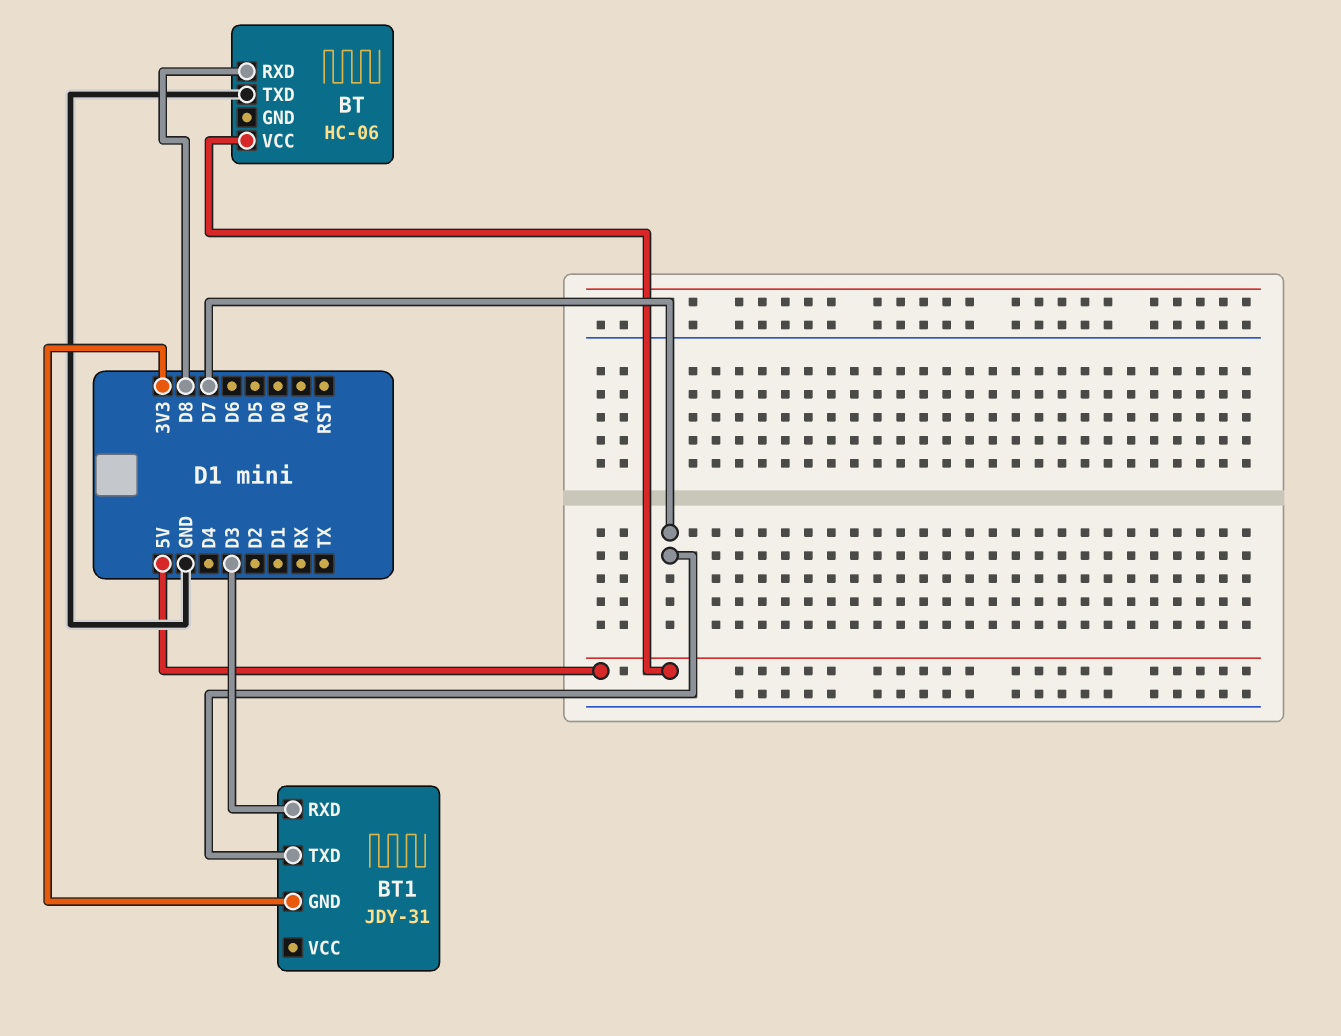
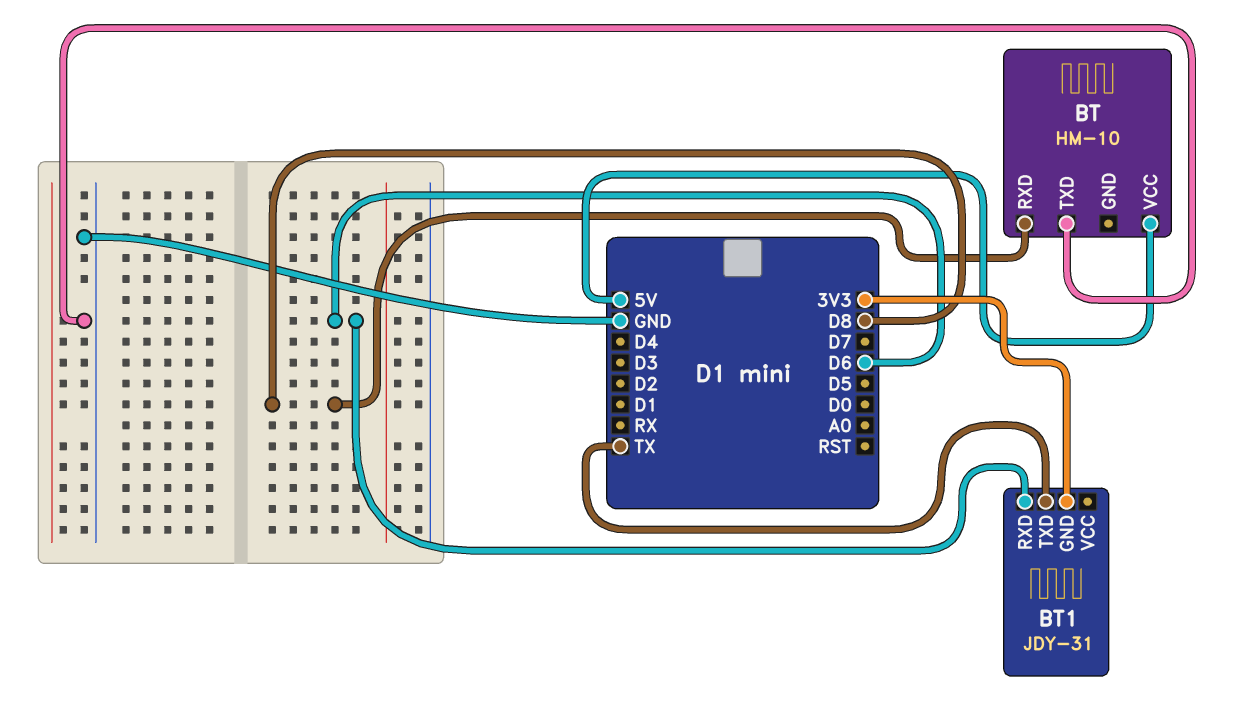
BT: HC-06 -> HM-10
BT1 pin RXD: D3 -> D6
BT1 pin TXD: D7 -> TX

